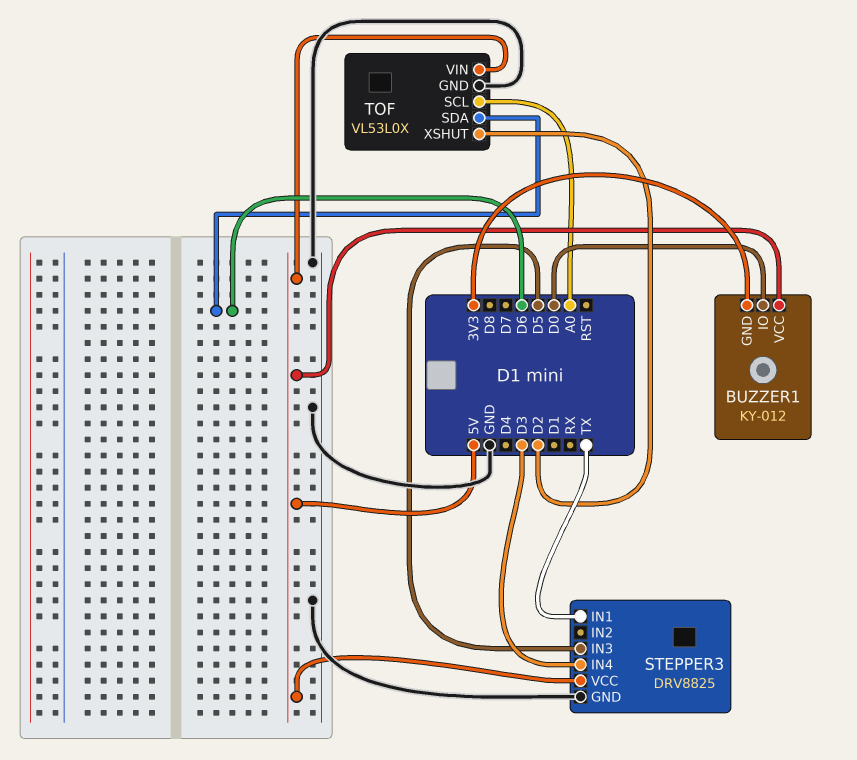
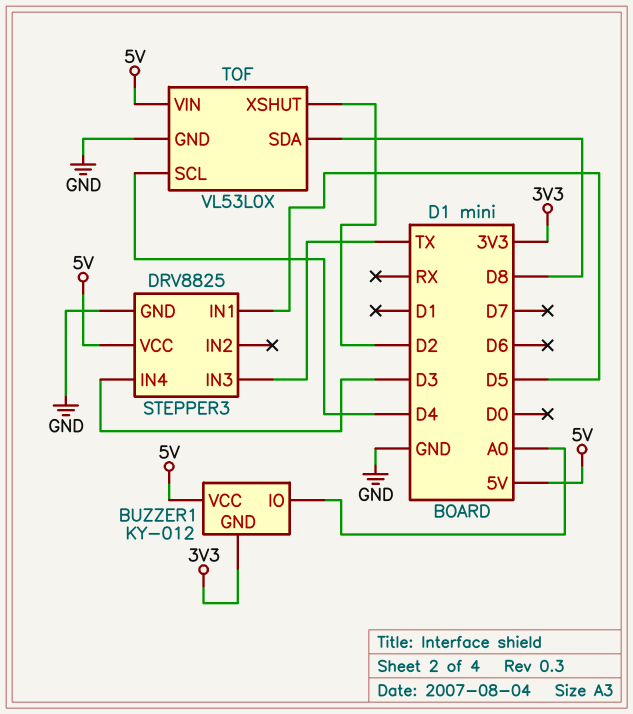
BUZZER1 pin IO: D0 -> A0
STEPPER3 pin IN1: TX -> D5
STEPPER3 pin IN3: D5 -> TX
TOF pin SCL: A0 -> D4
TOF pin SDA: D6 -> D8

